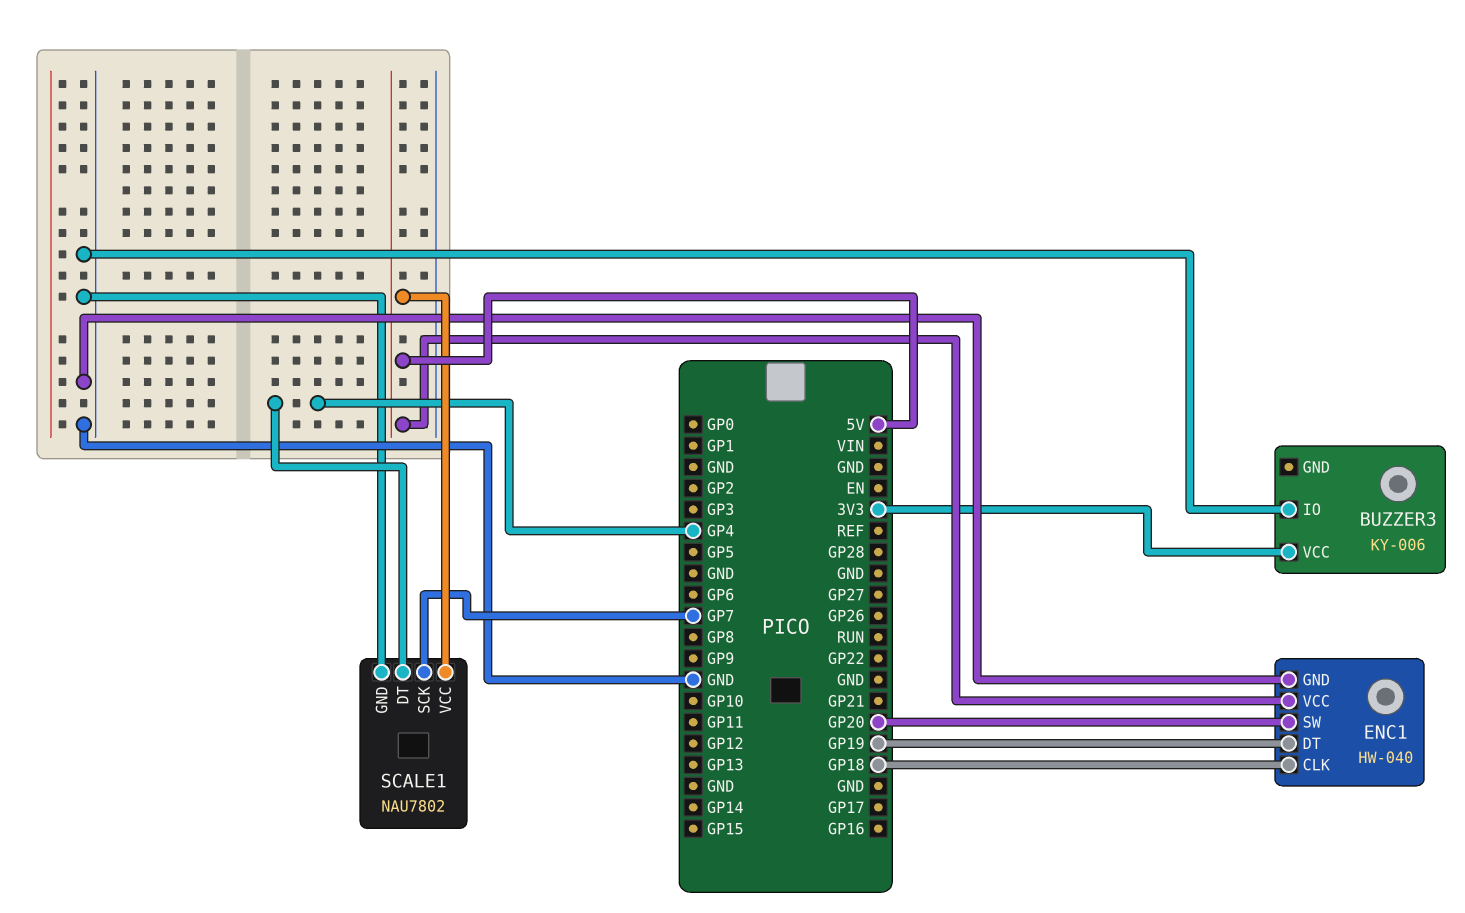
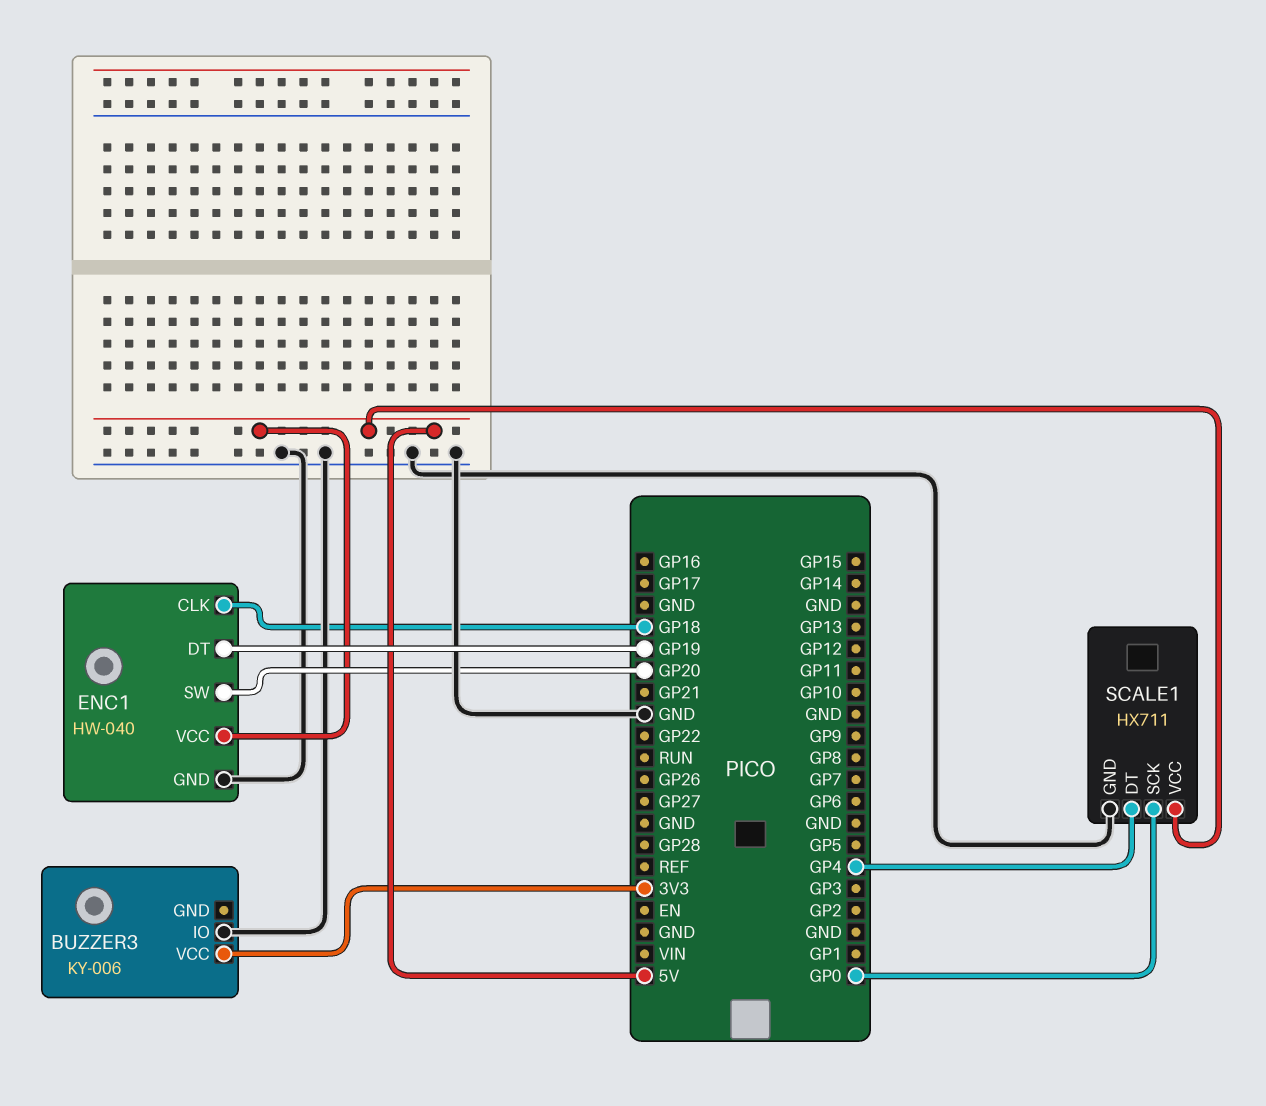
SCALE1: NAU7802 -> HX711
SCALE1 pin SCK: GP7 -> GP0

